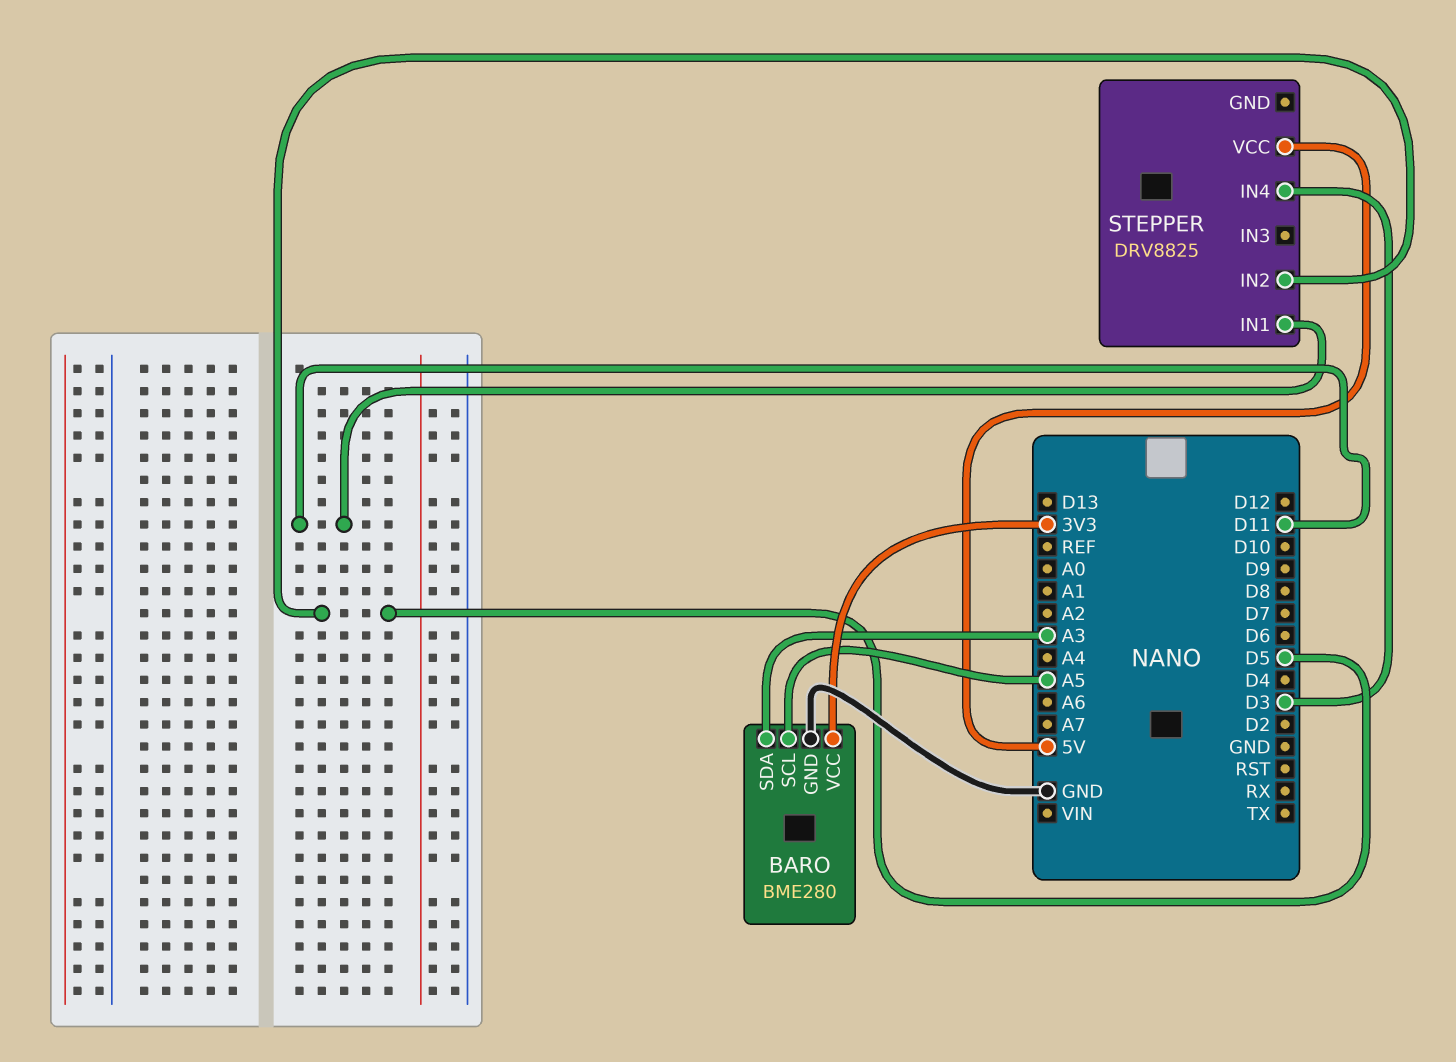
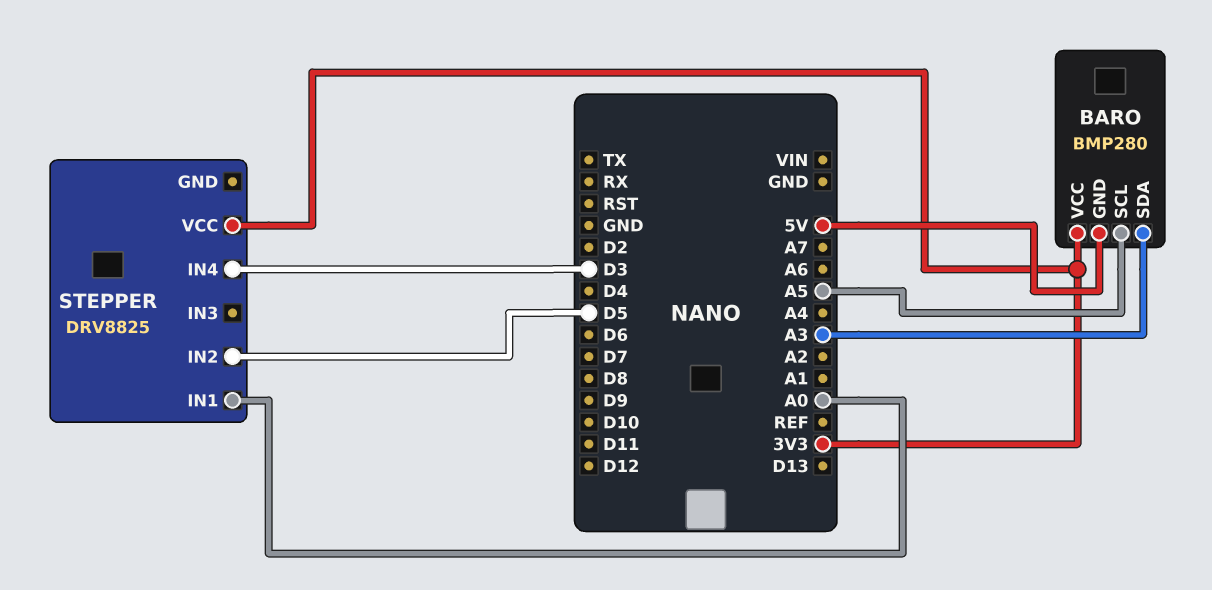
BARO: BME280 -> BMP280
BARO pin GND: GND -> 5V
STEPPER pin IN1: D11 -> A0
STEPPER pin VCC: 5V -> 3V3

